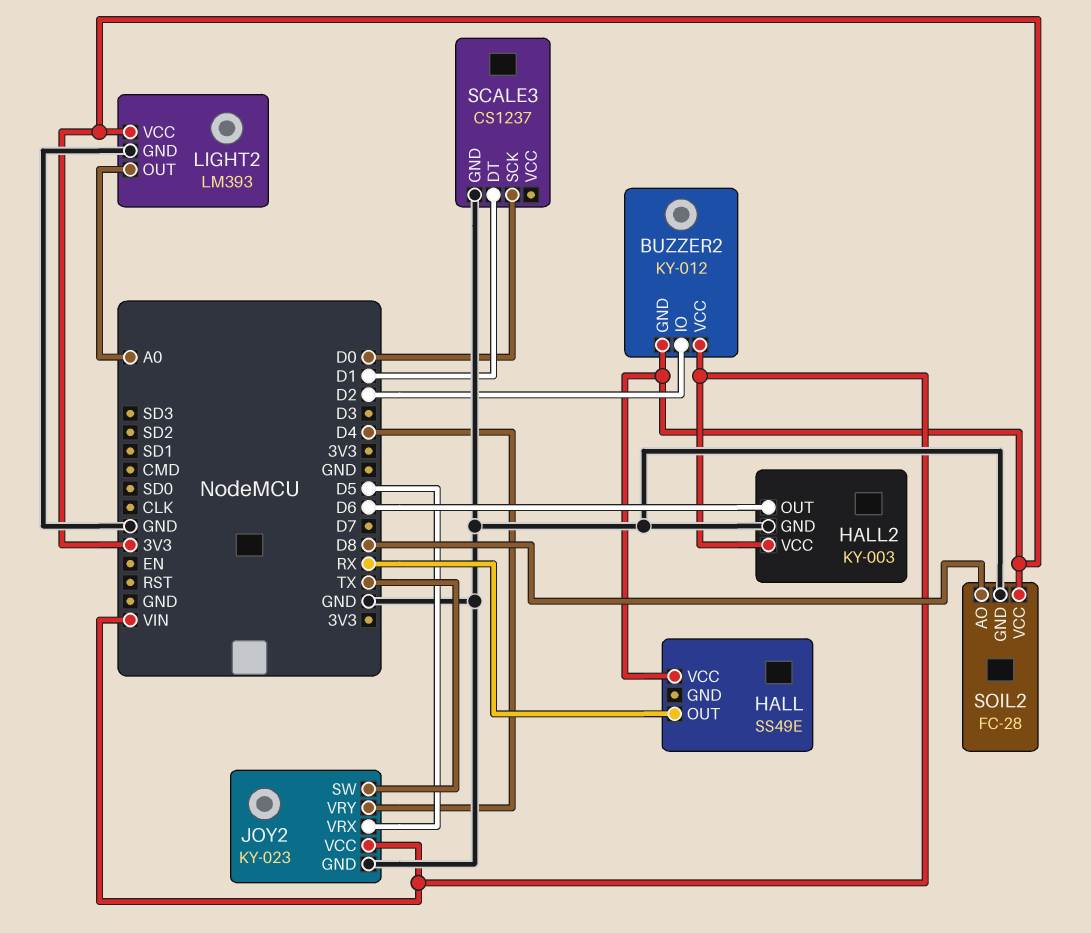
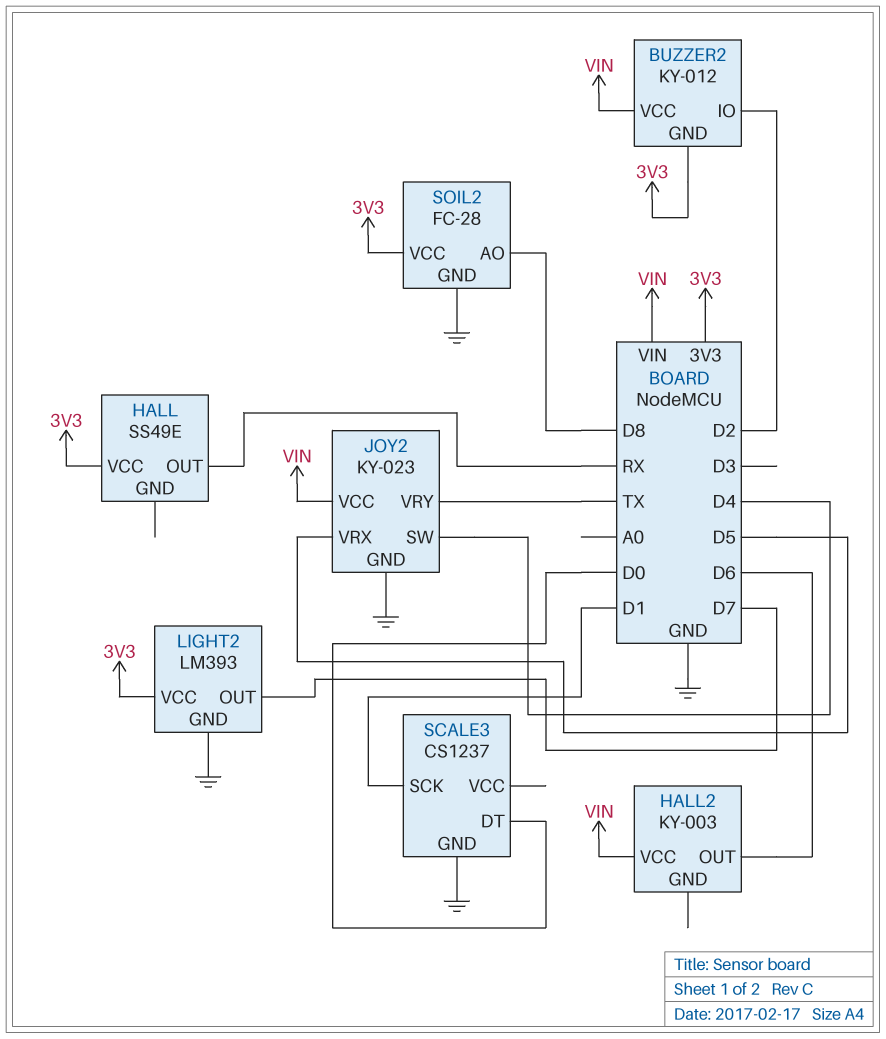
HALL2 pin GND: GND -> none
JOY2 pin SW: TX -> D4
JOY2 pin VRY: D4 -> TX
LIGHT2 pin OUT: A0 -> D7
SCALE3 pin DT: D1 -> D0
SCALE3 pin SCK: D0 -> D1

